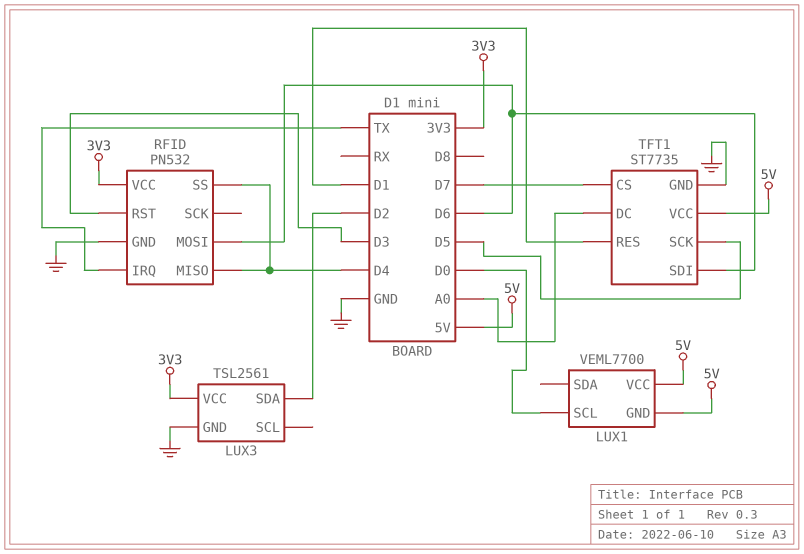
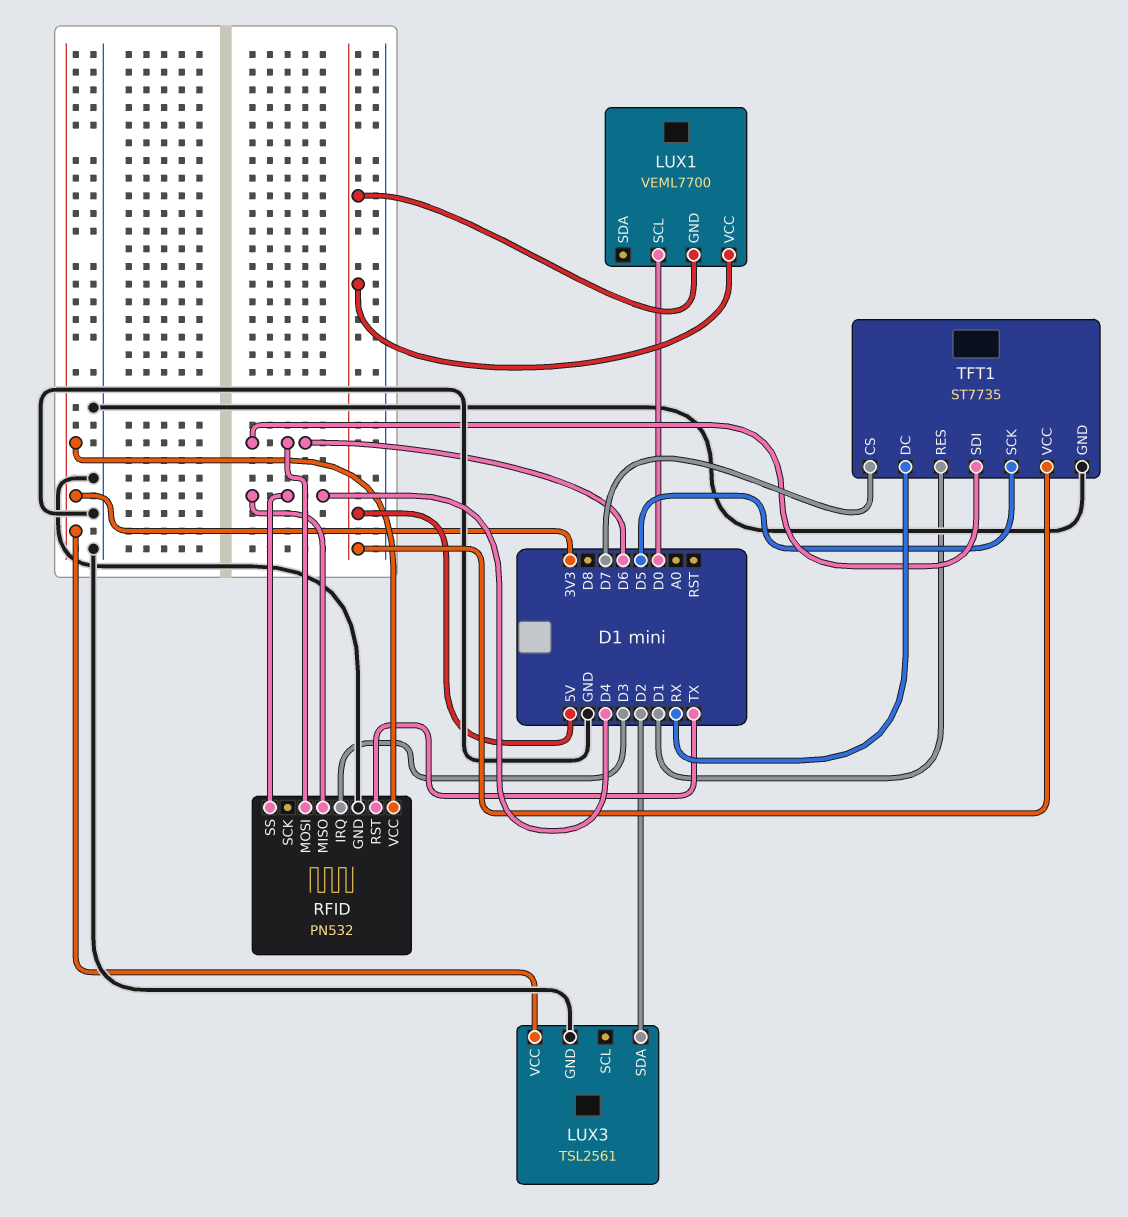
RFID pin IRQ: TX -> D3
RFID pin RST: D3 -> TX
TFT1 pin DC: A0 -> RX

